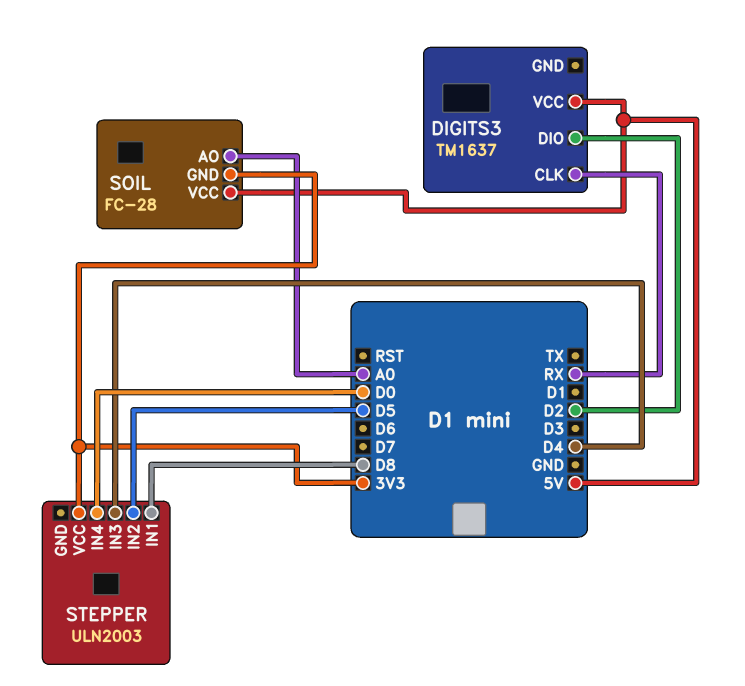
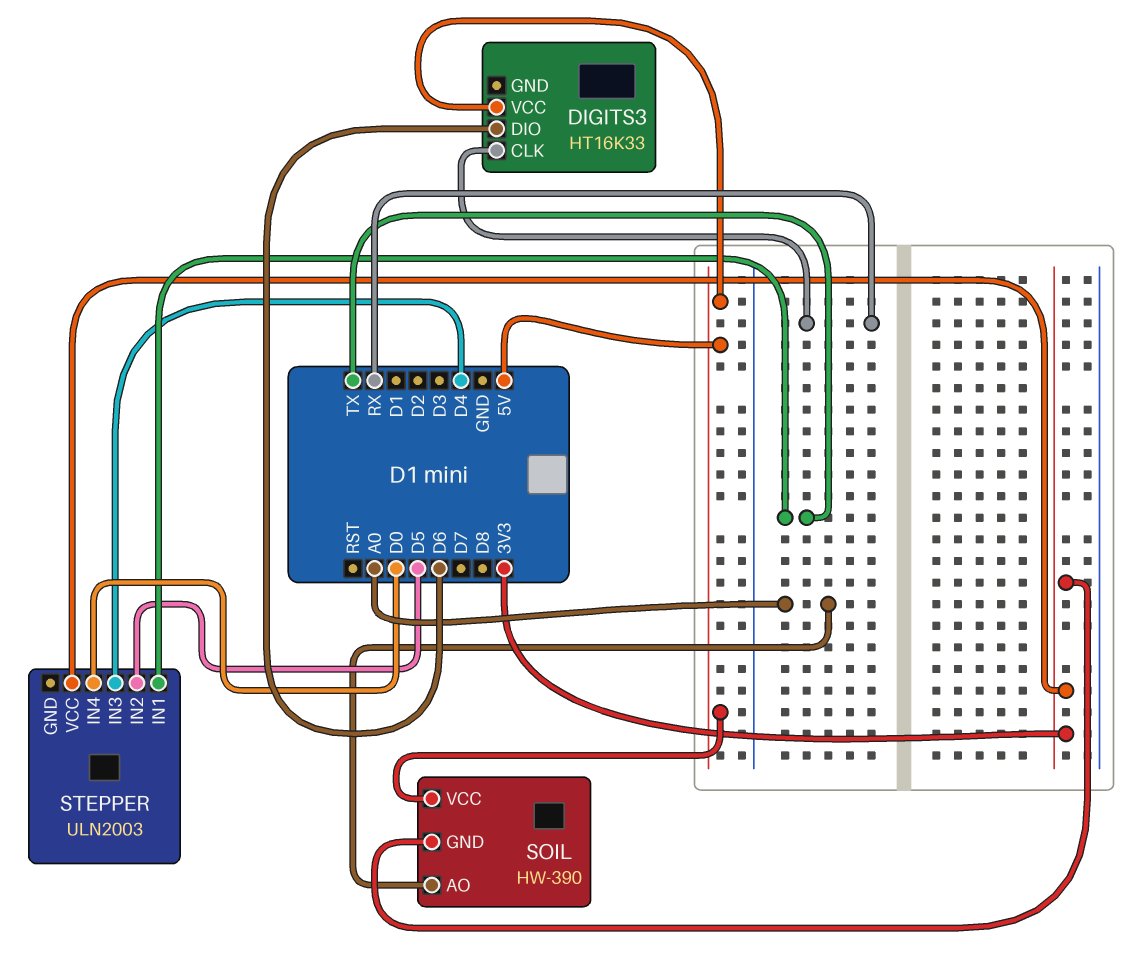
DIGITS3: TM1637 -> HT16K33
DIGITS3 pin DIO: D2 -> D6
SOIL: FC-28 -> HW-390
STEPPER pin IN1: D8 -> TX

